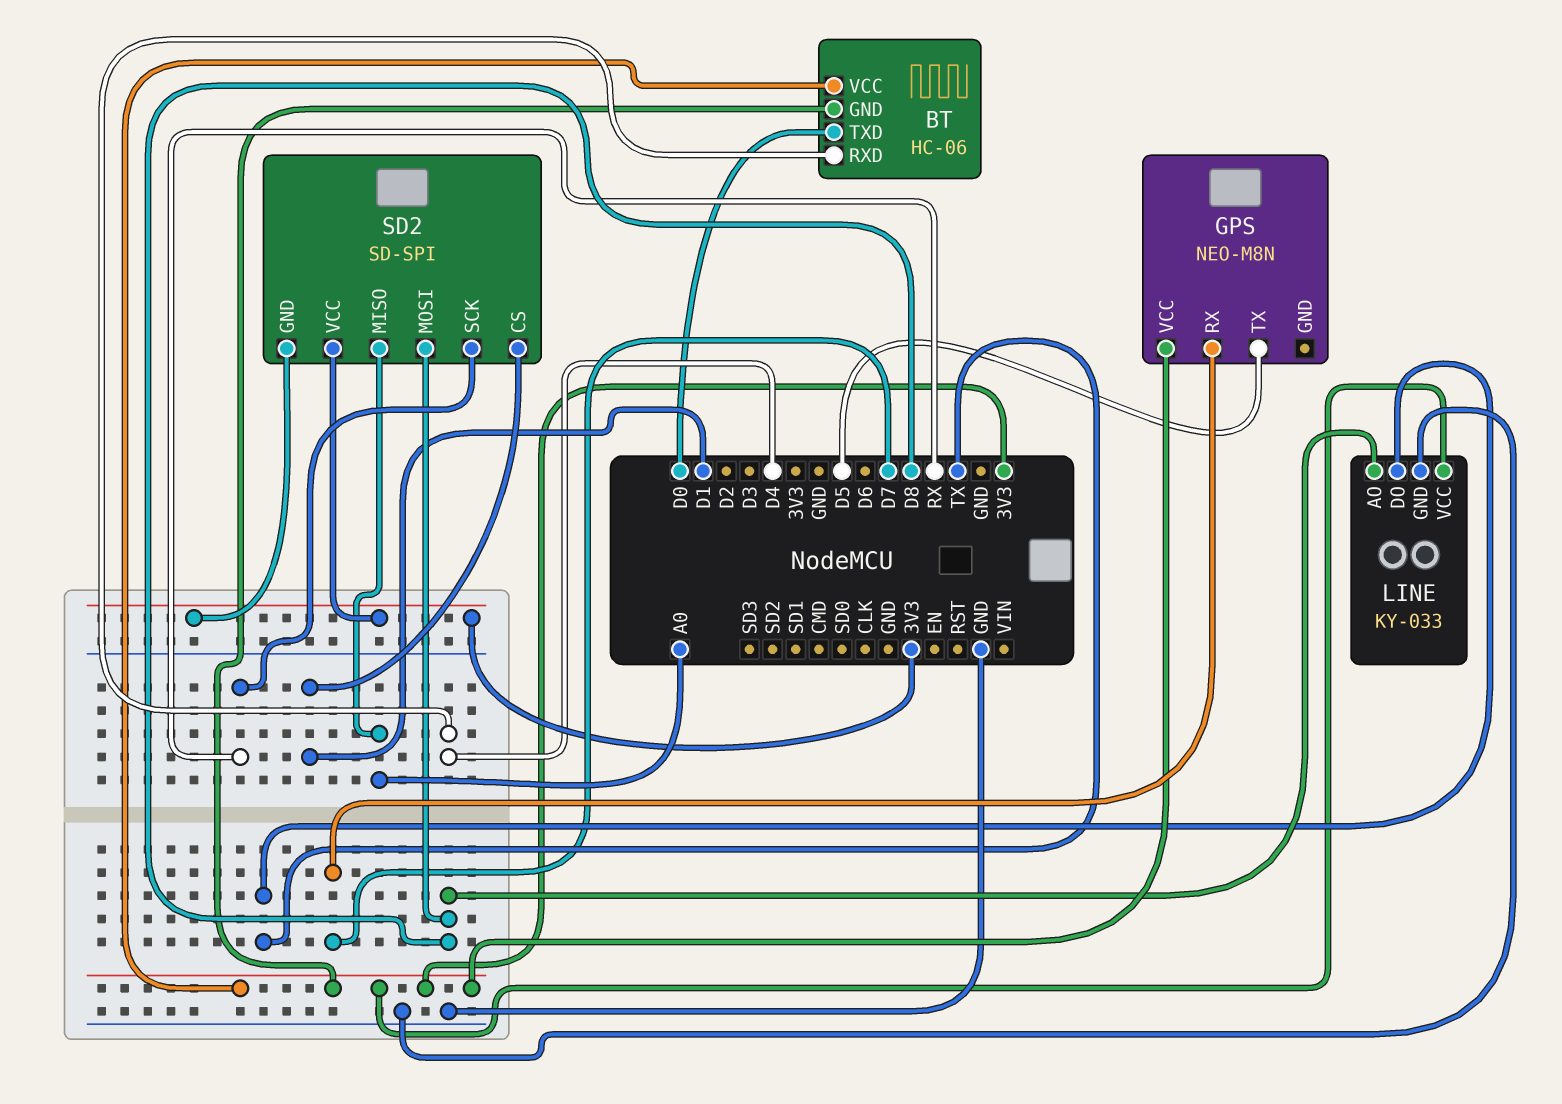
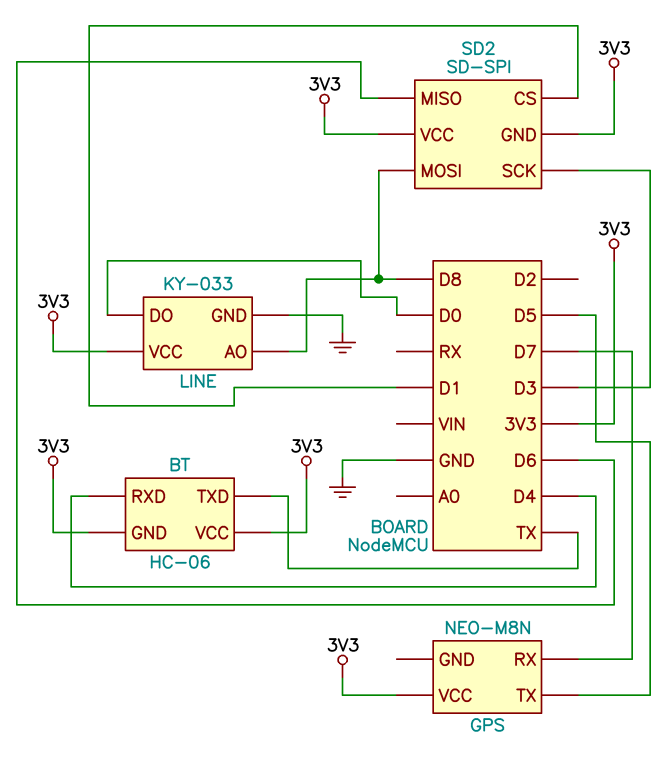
BT pin TXD: D0 -> TX
LINE pin DO: TX -> D0
SD2 pin MISO: A0 -> D6
SD2 pin SCK: RX -> D3

